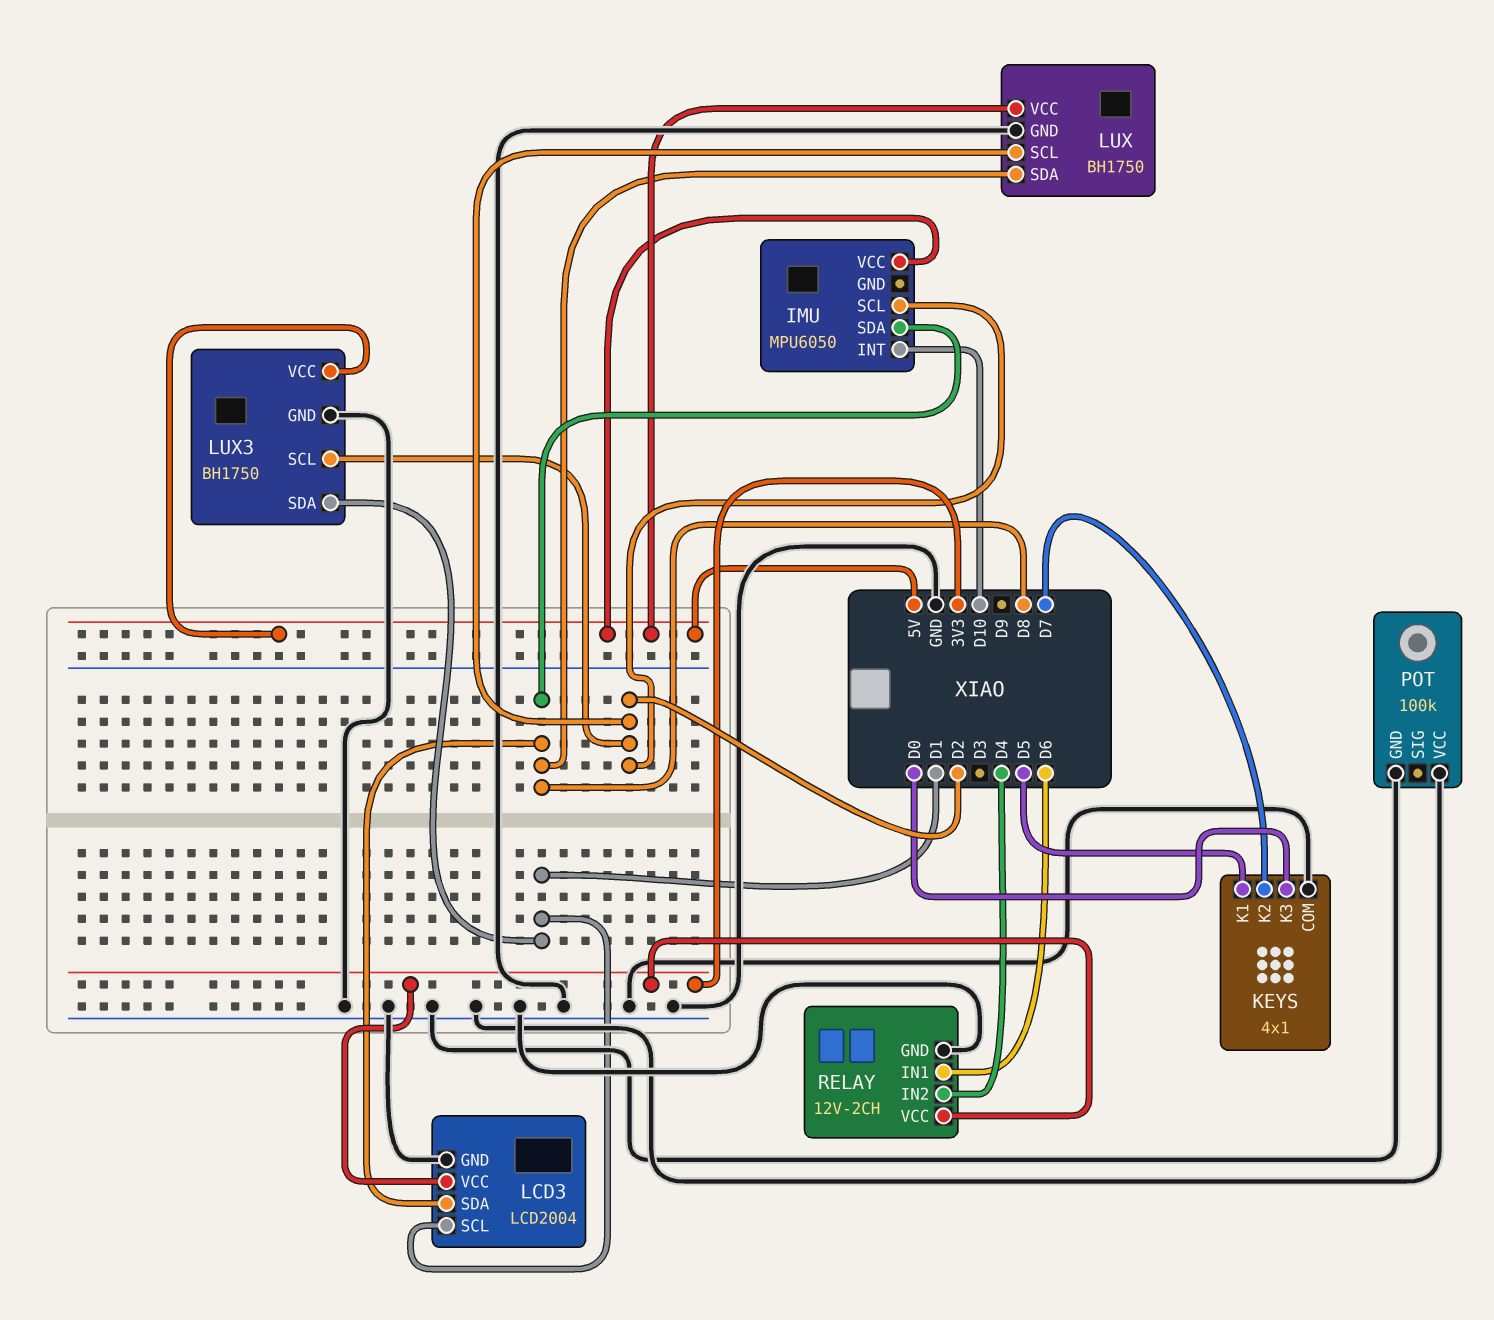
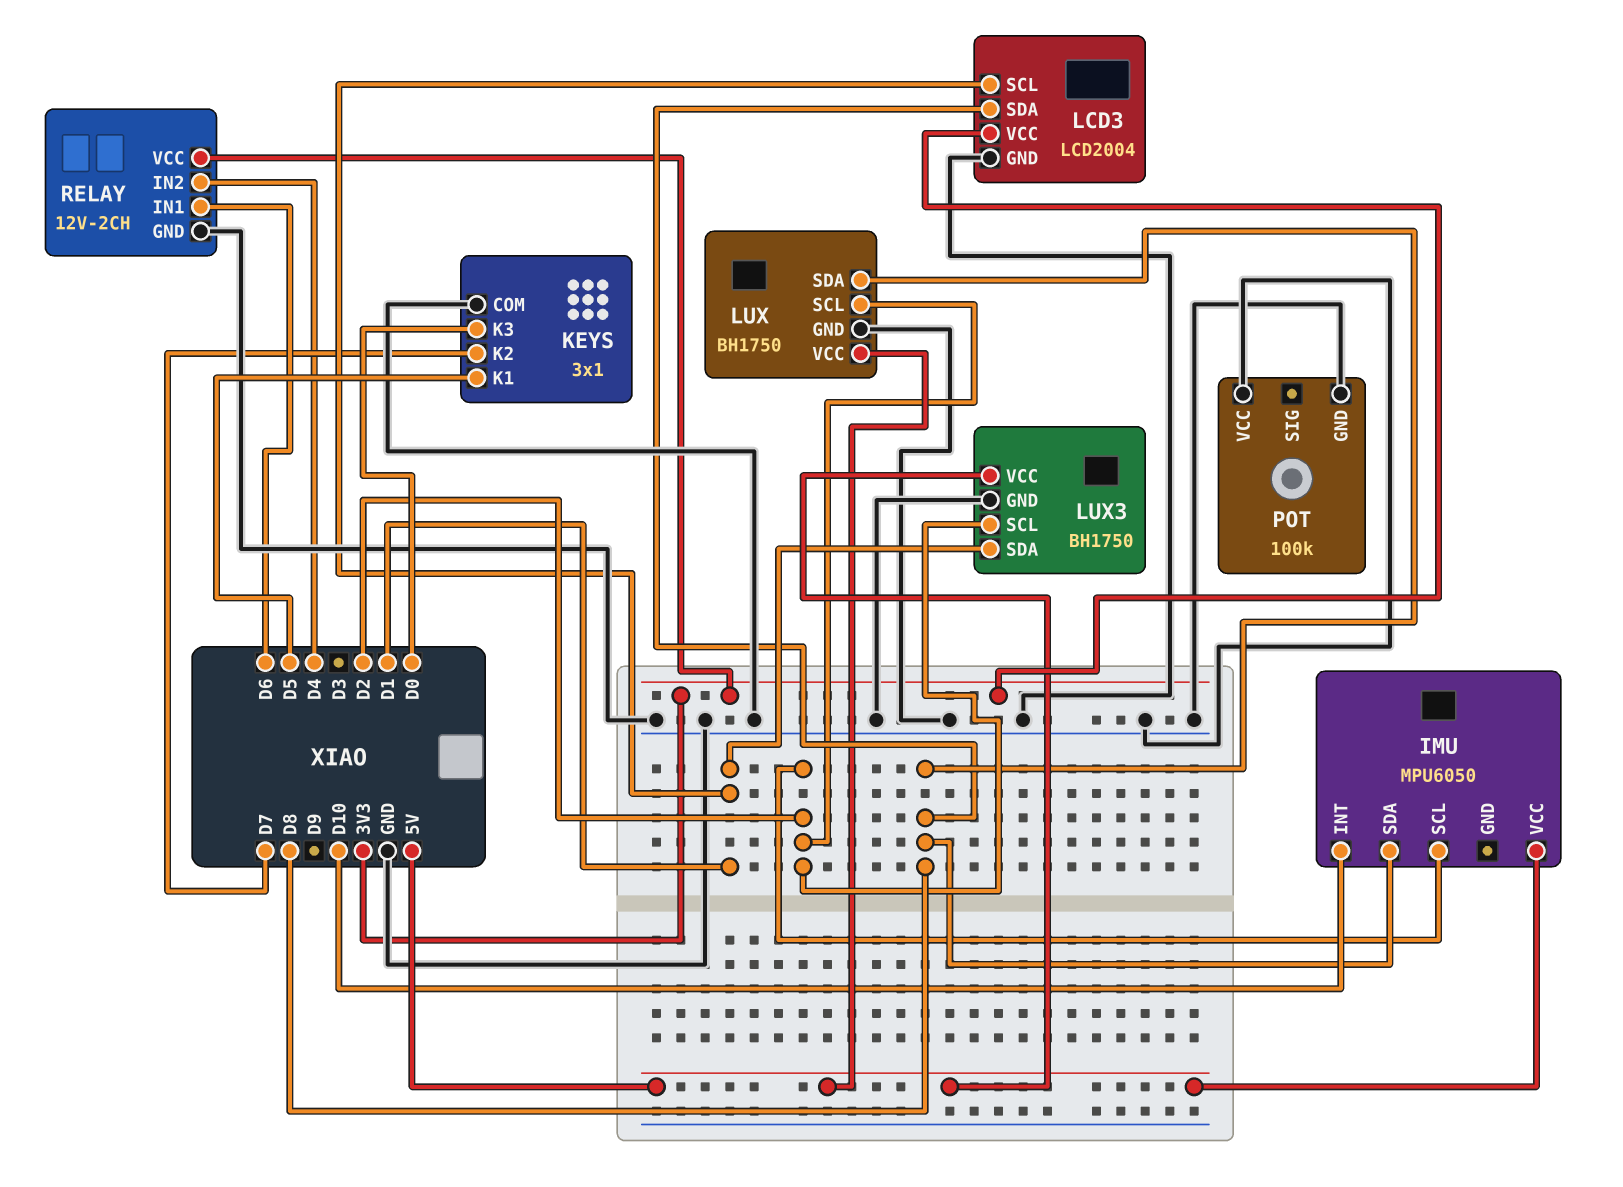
KEYS: 4x1 -> 3x1

